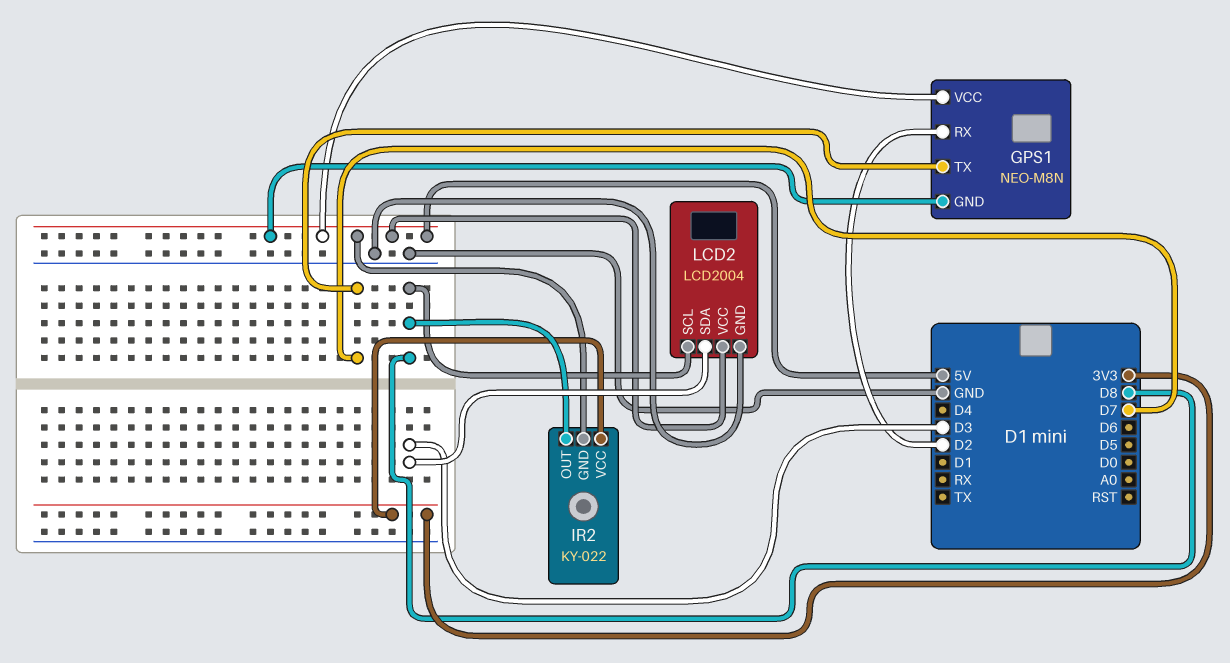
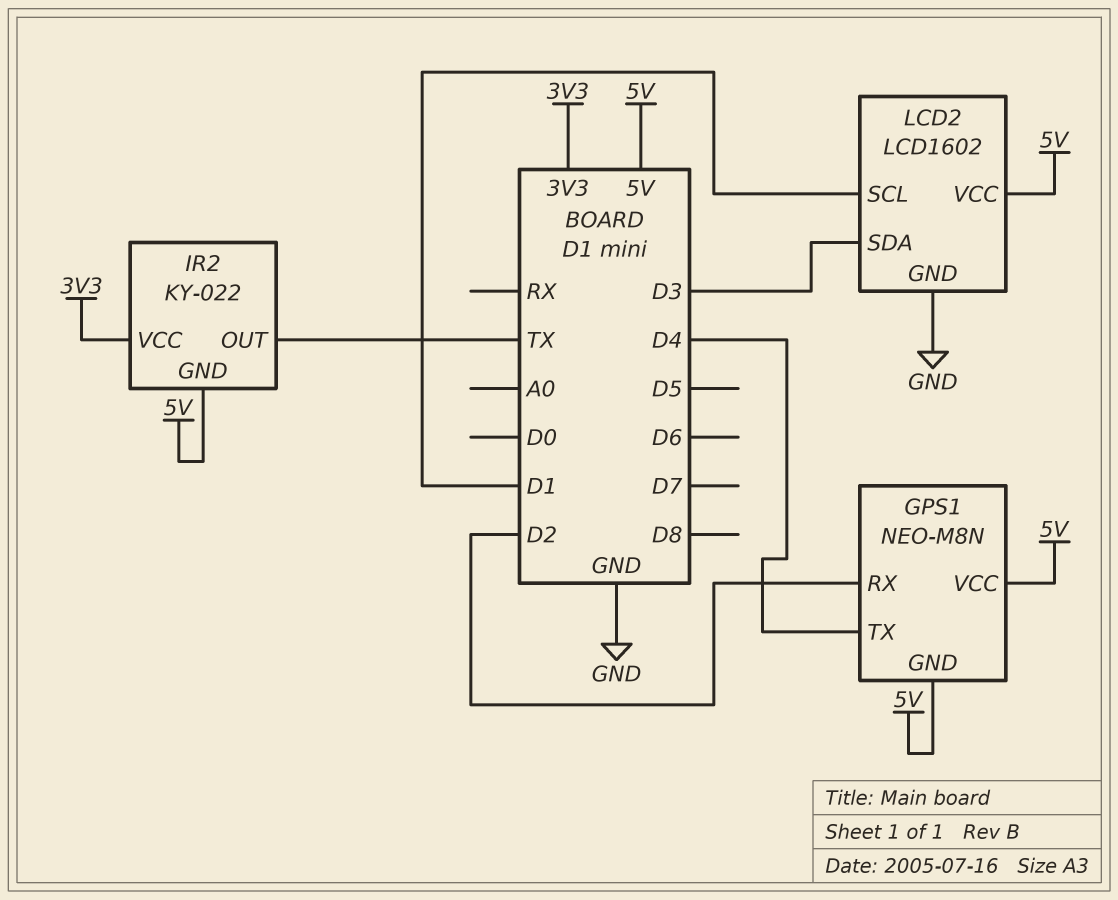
GPS1 pin TX: D7 -> D4
IR2 pin OUT: D8 -> TX
LCD2: LCD2004 -> LCD1602
LCD2 pin SCL: D8 -> D1

